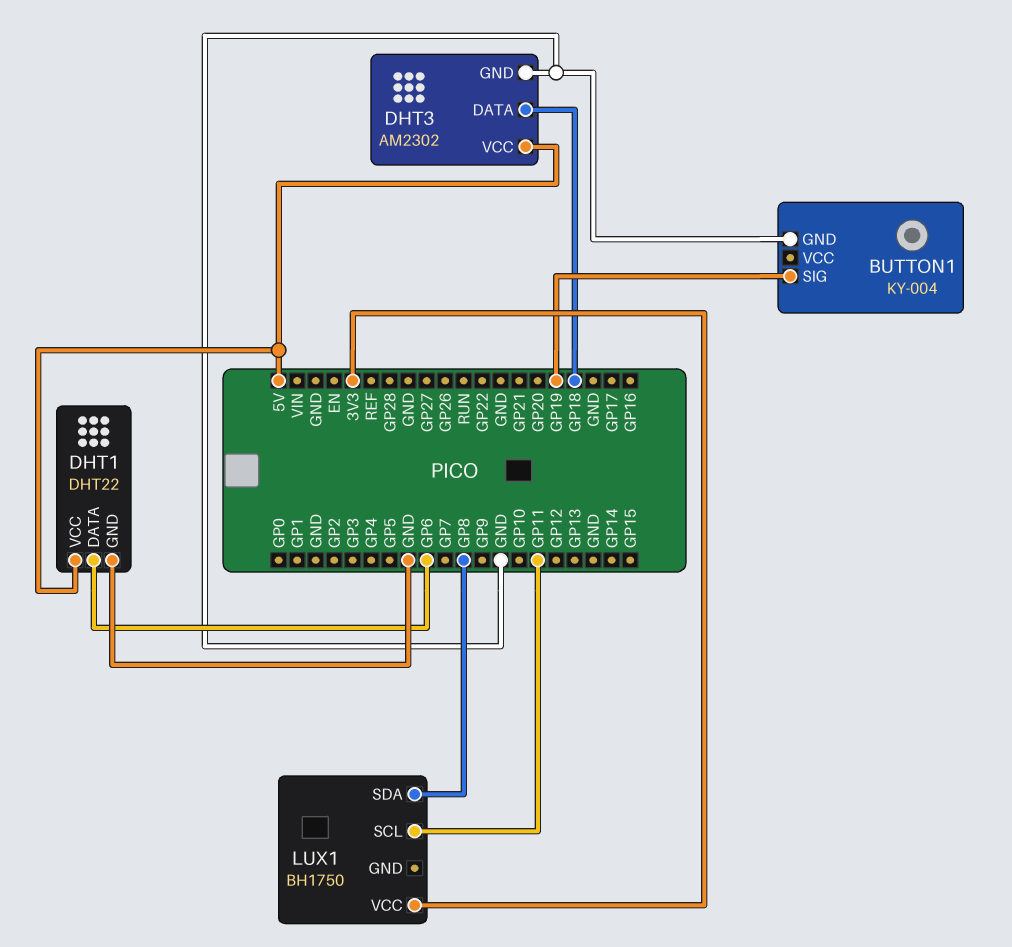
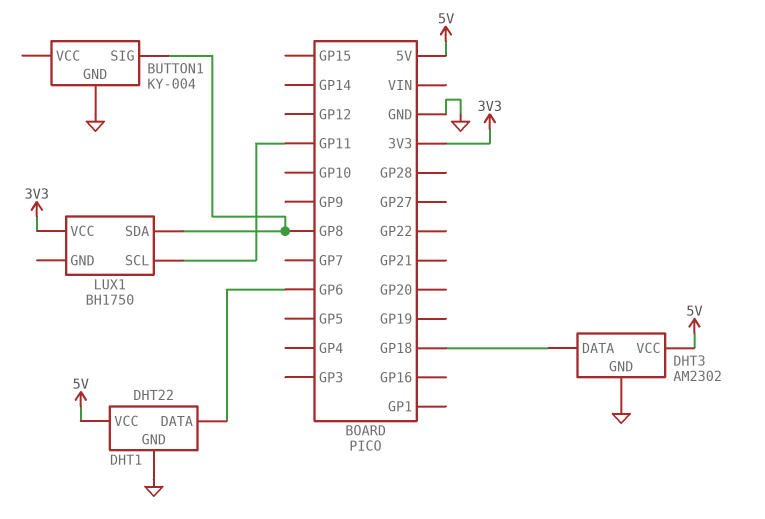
BUTTON1 pin SIG: GP19 -> GP8

